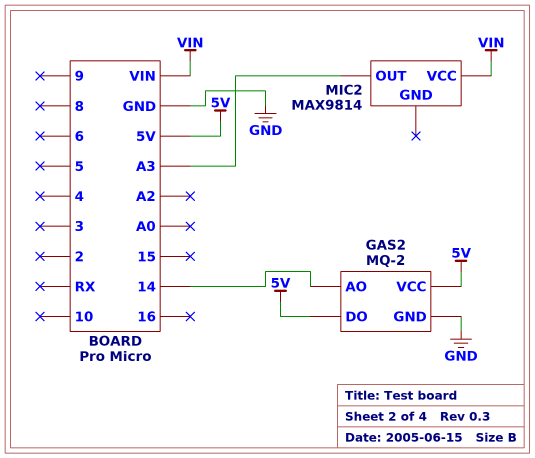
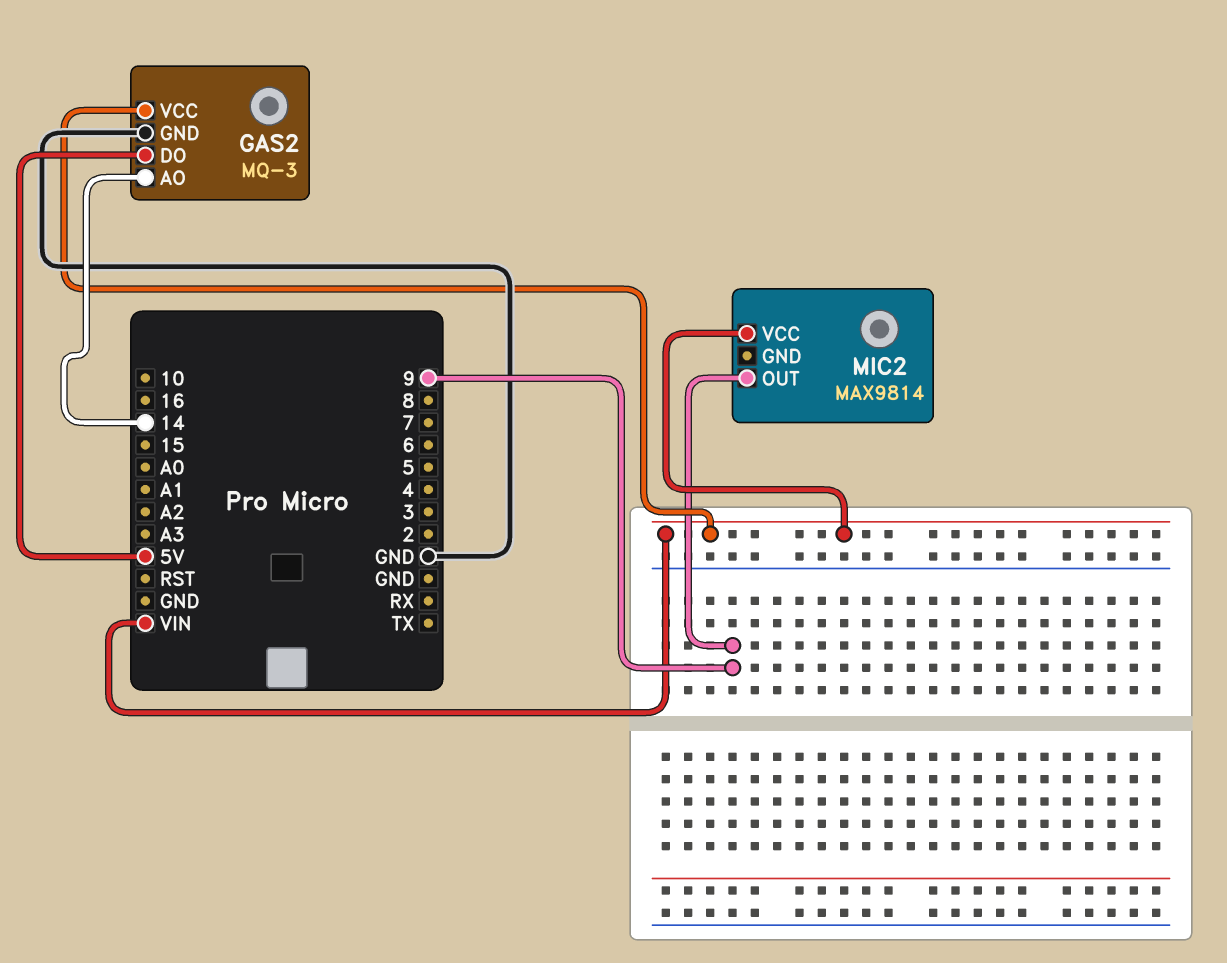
GAS2: MQ-2 -> MQ-3
GAS2 pin VCC: 5V -> VIN
MIC2 pin OUT: A3 -> 9

